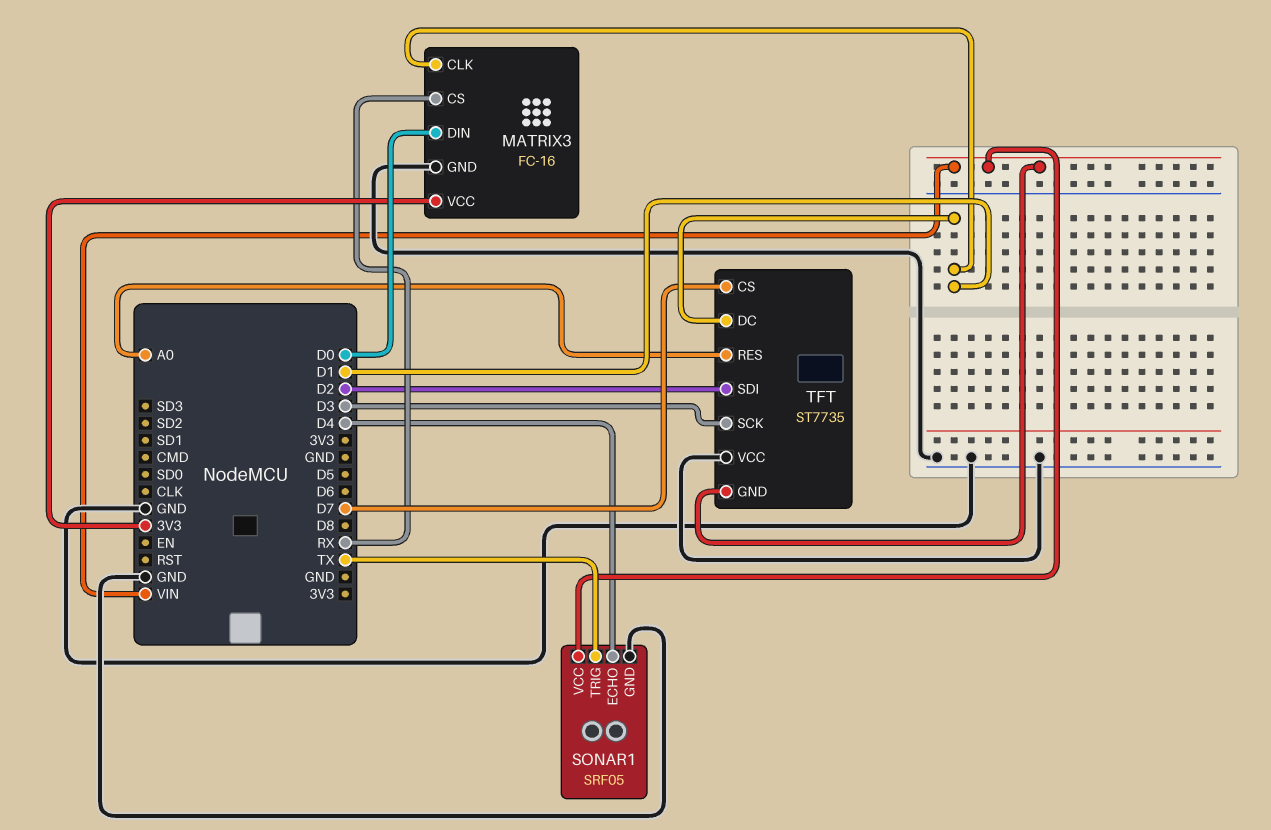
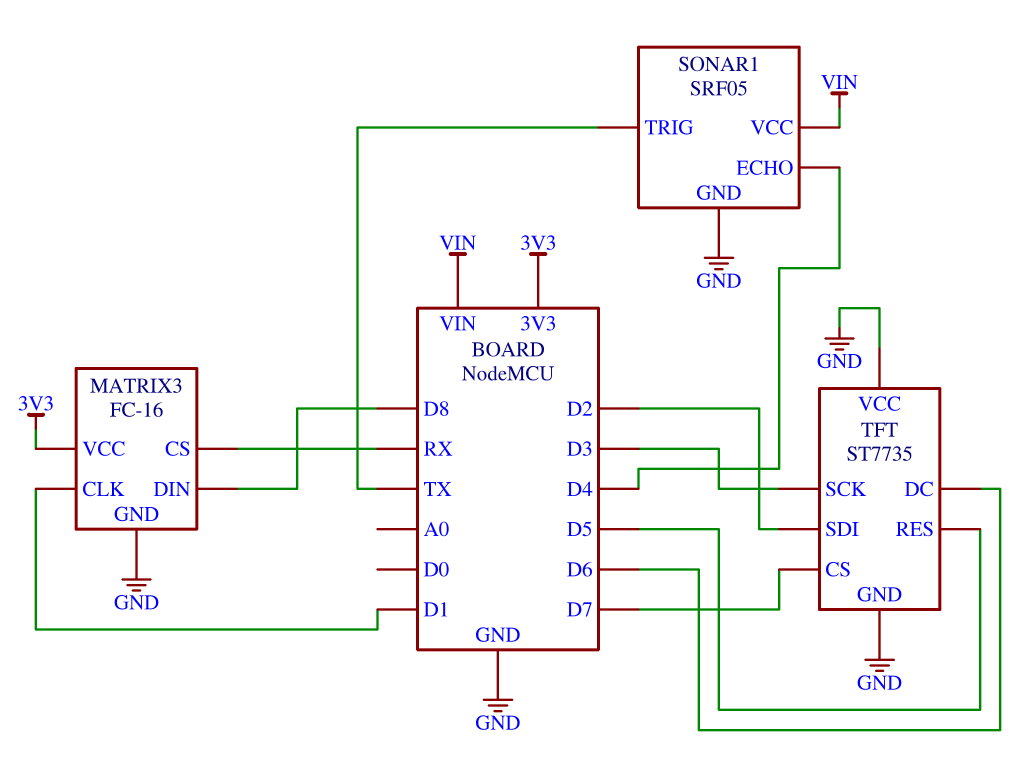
MATRIX3 pin DIN: D0 -> D8
TFT pin DC: D1 -> D6
TFT pin GND: VIN -> GND
TFT pin RES: A0 -> D5

